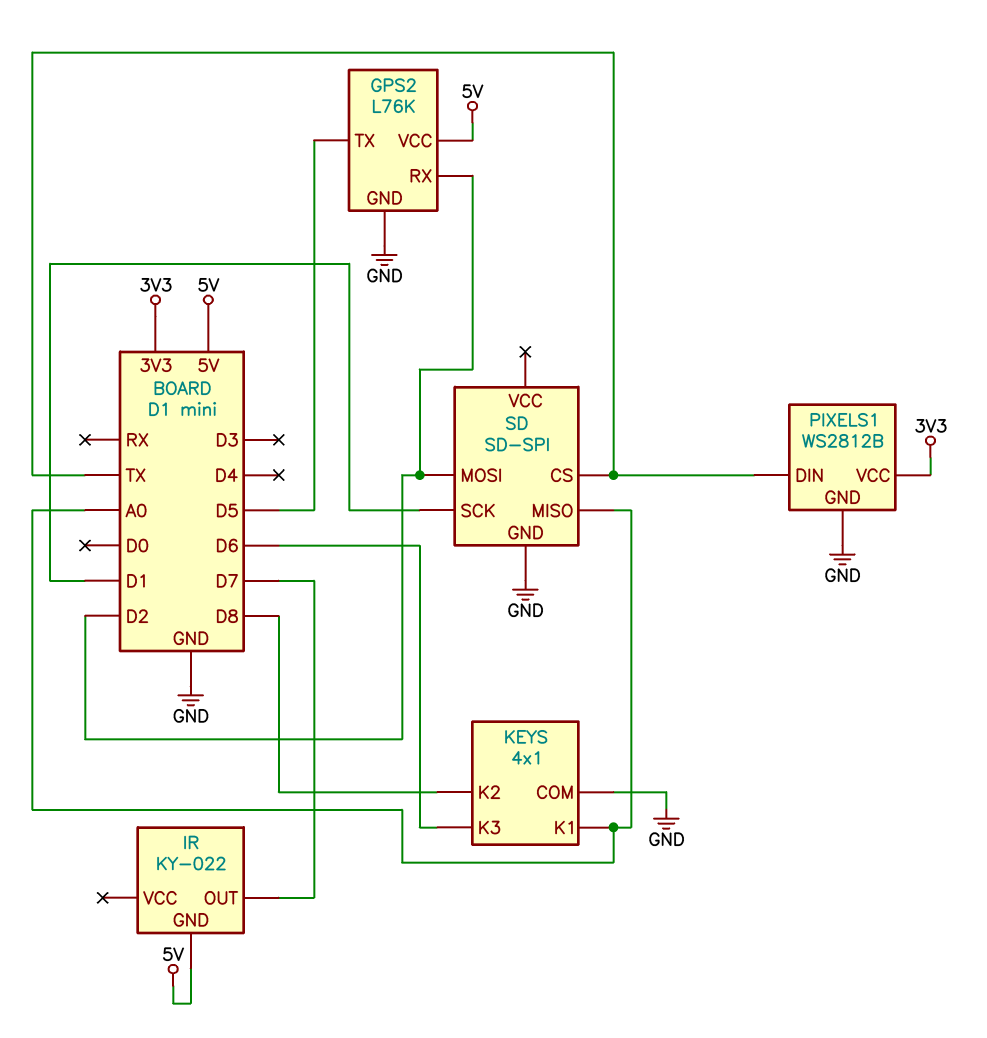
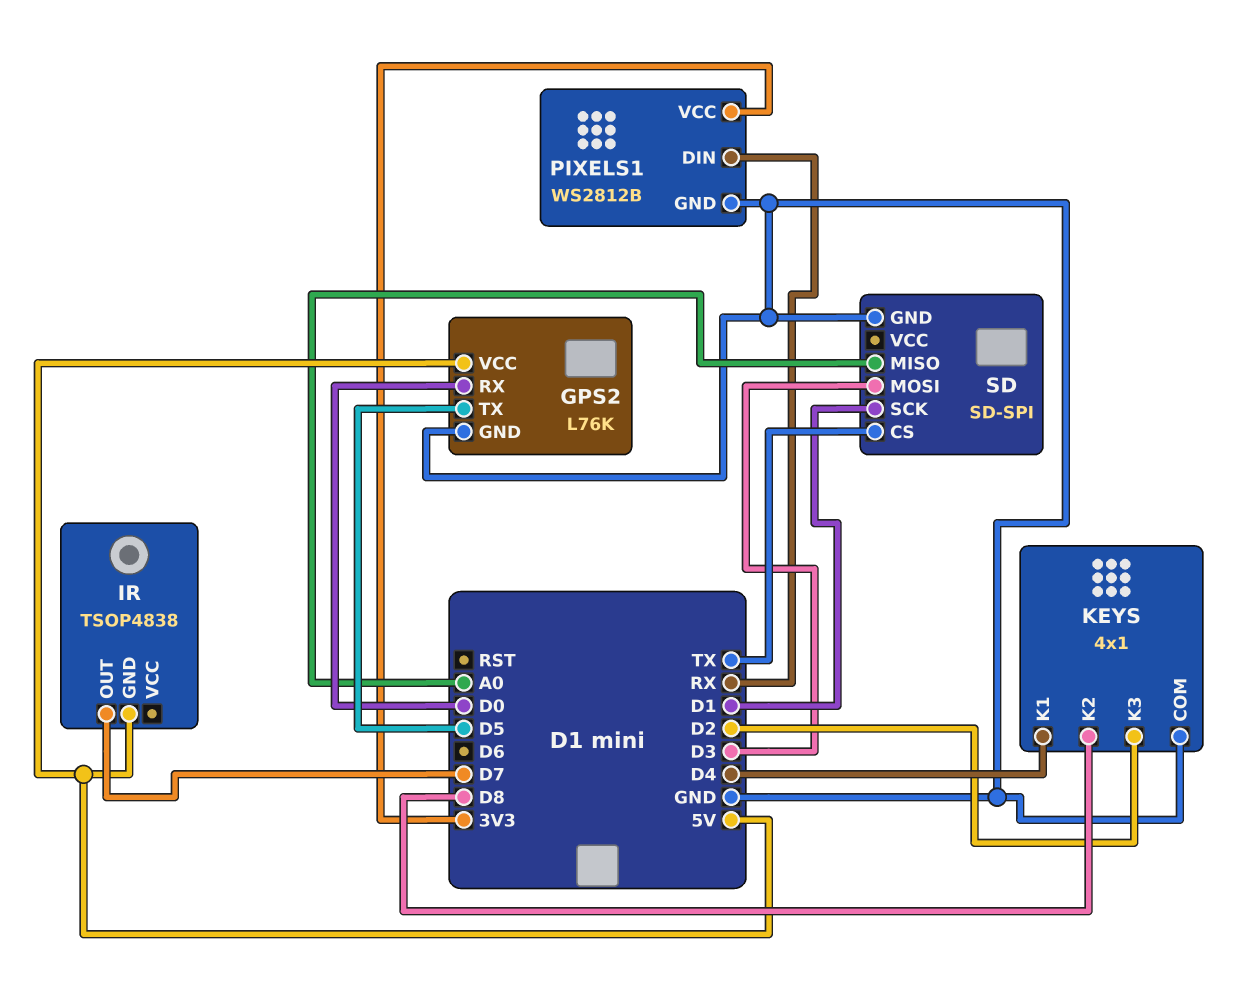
GPS2 pin RX: D2 -> D0
IR: KY-022 -> TSOP4838
KEYS pin K1: A0 -> D4
KEYS pin K3: D6 -> D2
PIXELS1 pin DIN: TX -> RX
SD pin MOSI: D2 -> D3

